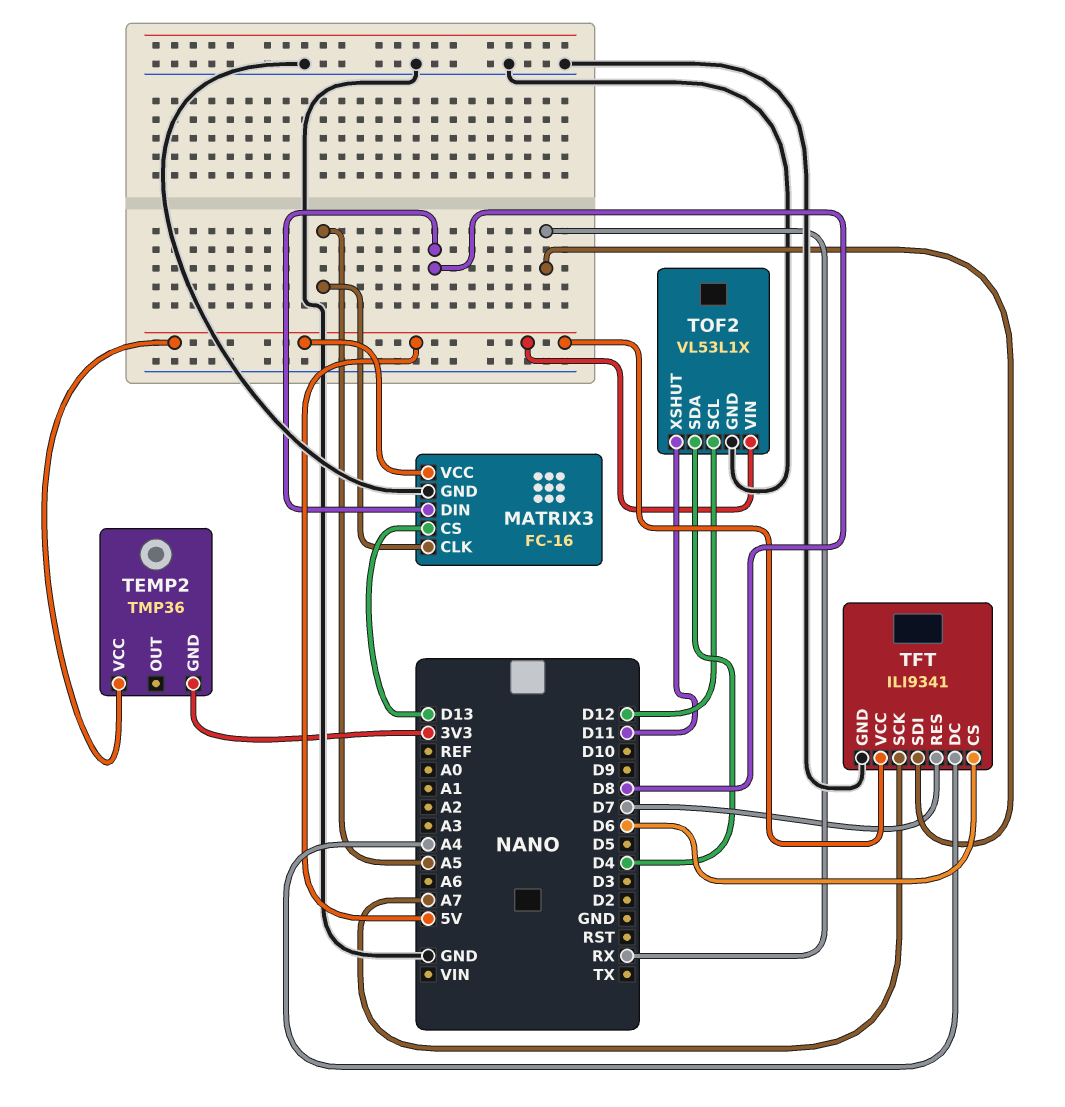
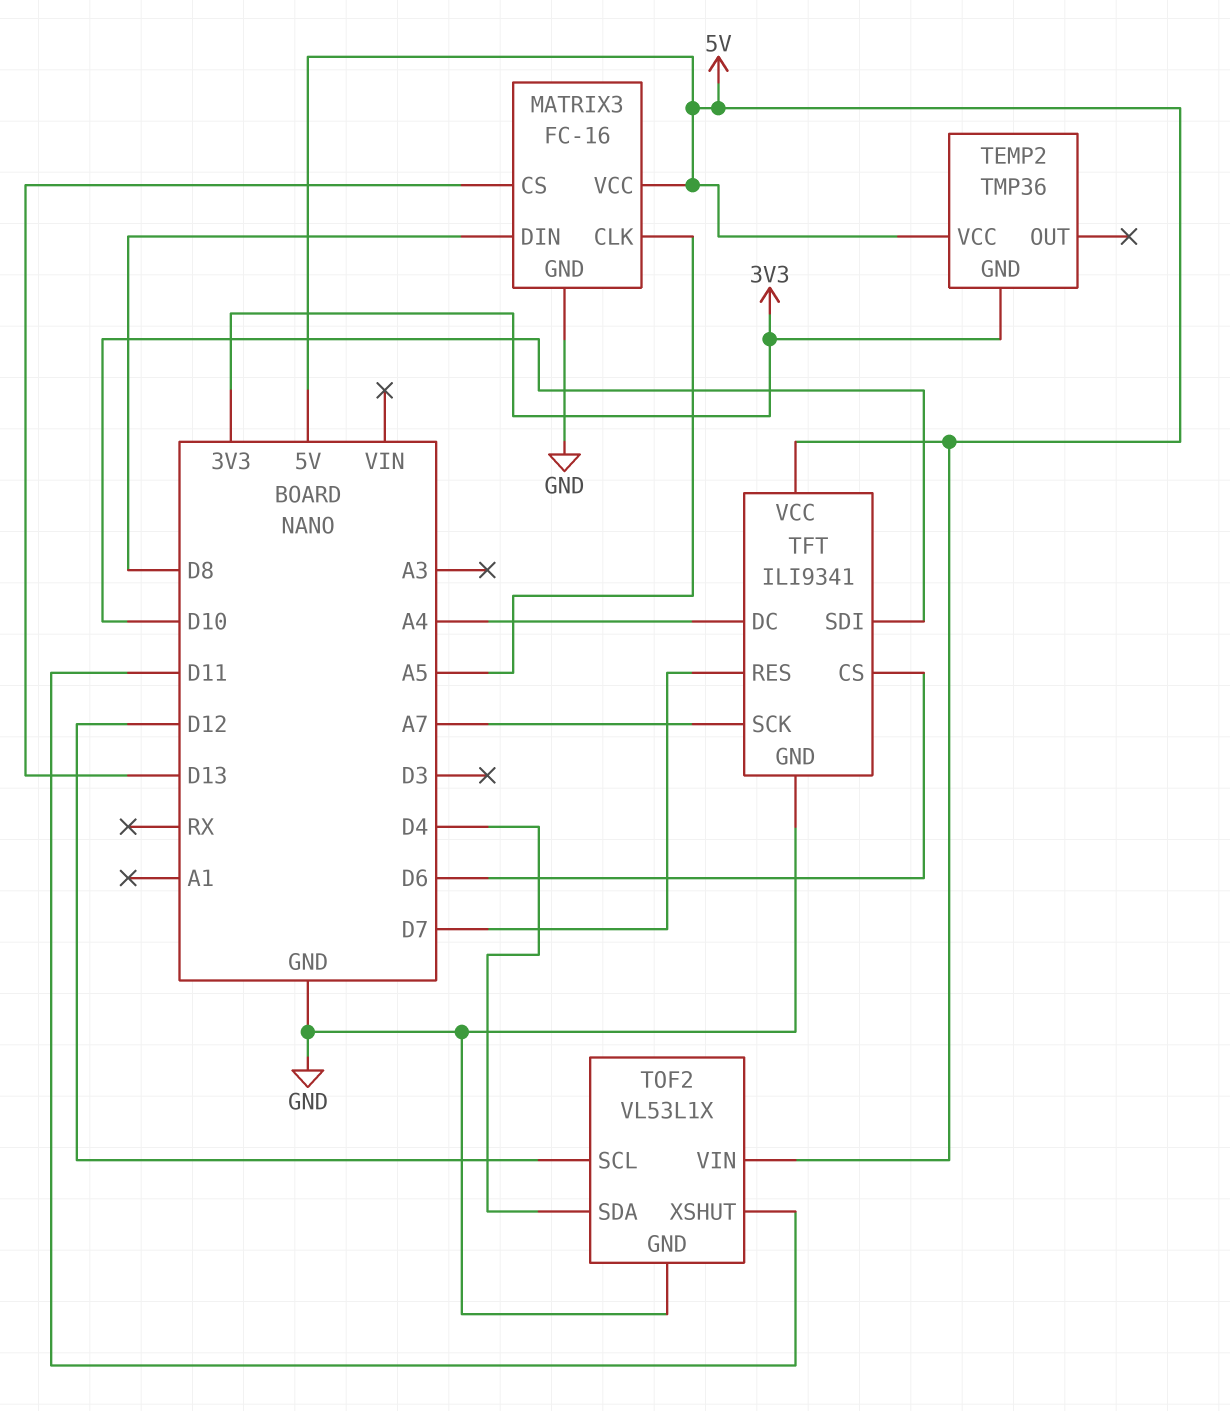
TFT pin SDI: RX -> D10

